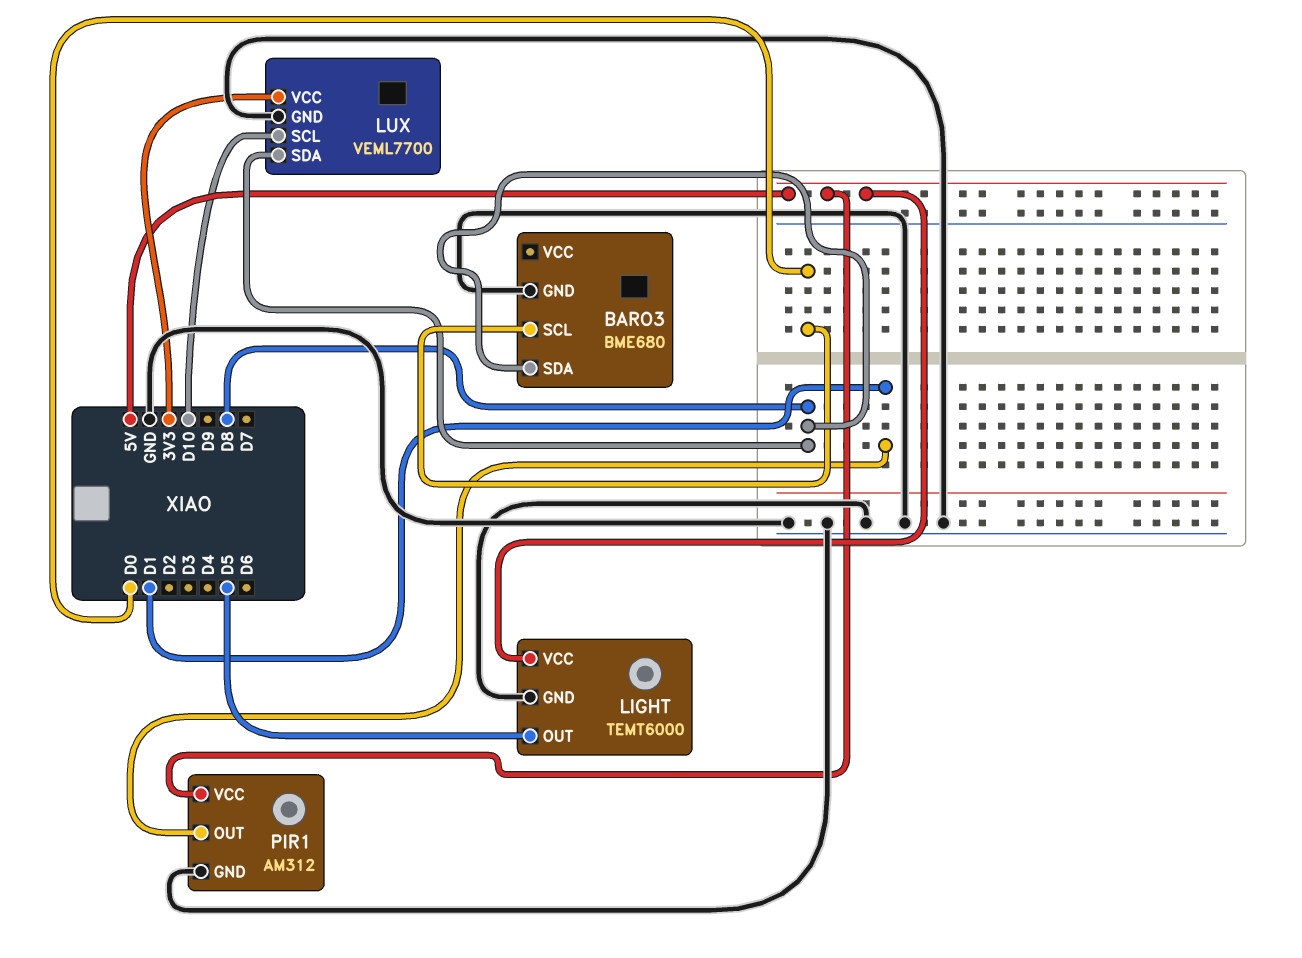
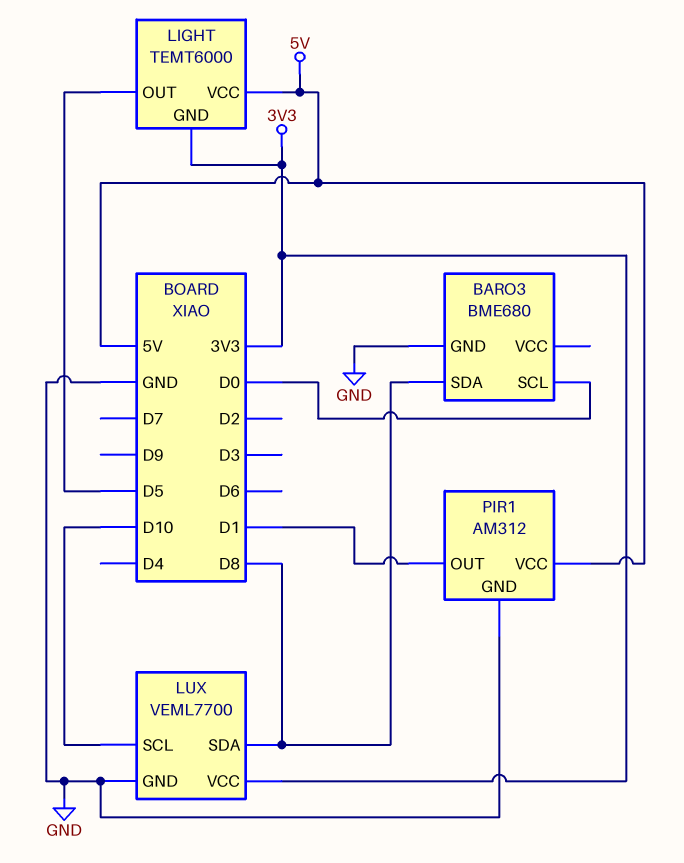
LIGHT pin GND: GND -> 3V3

